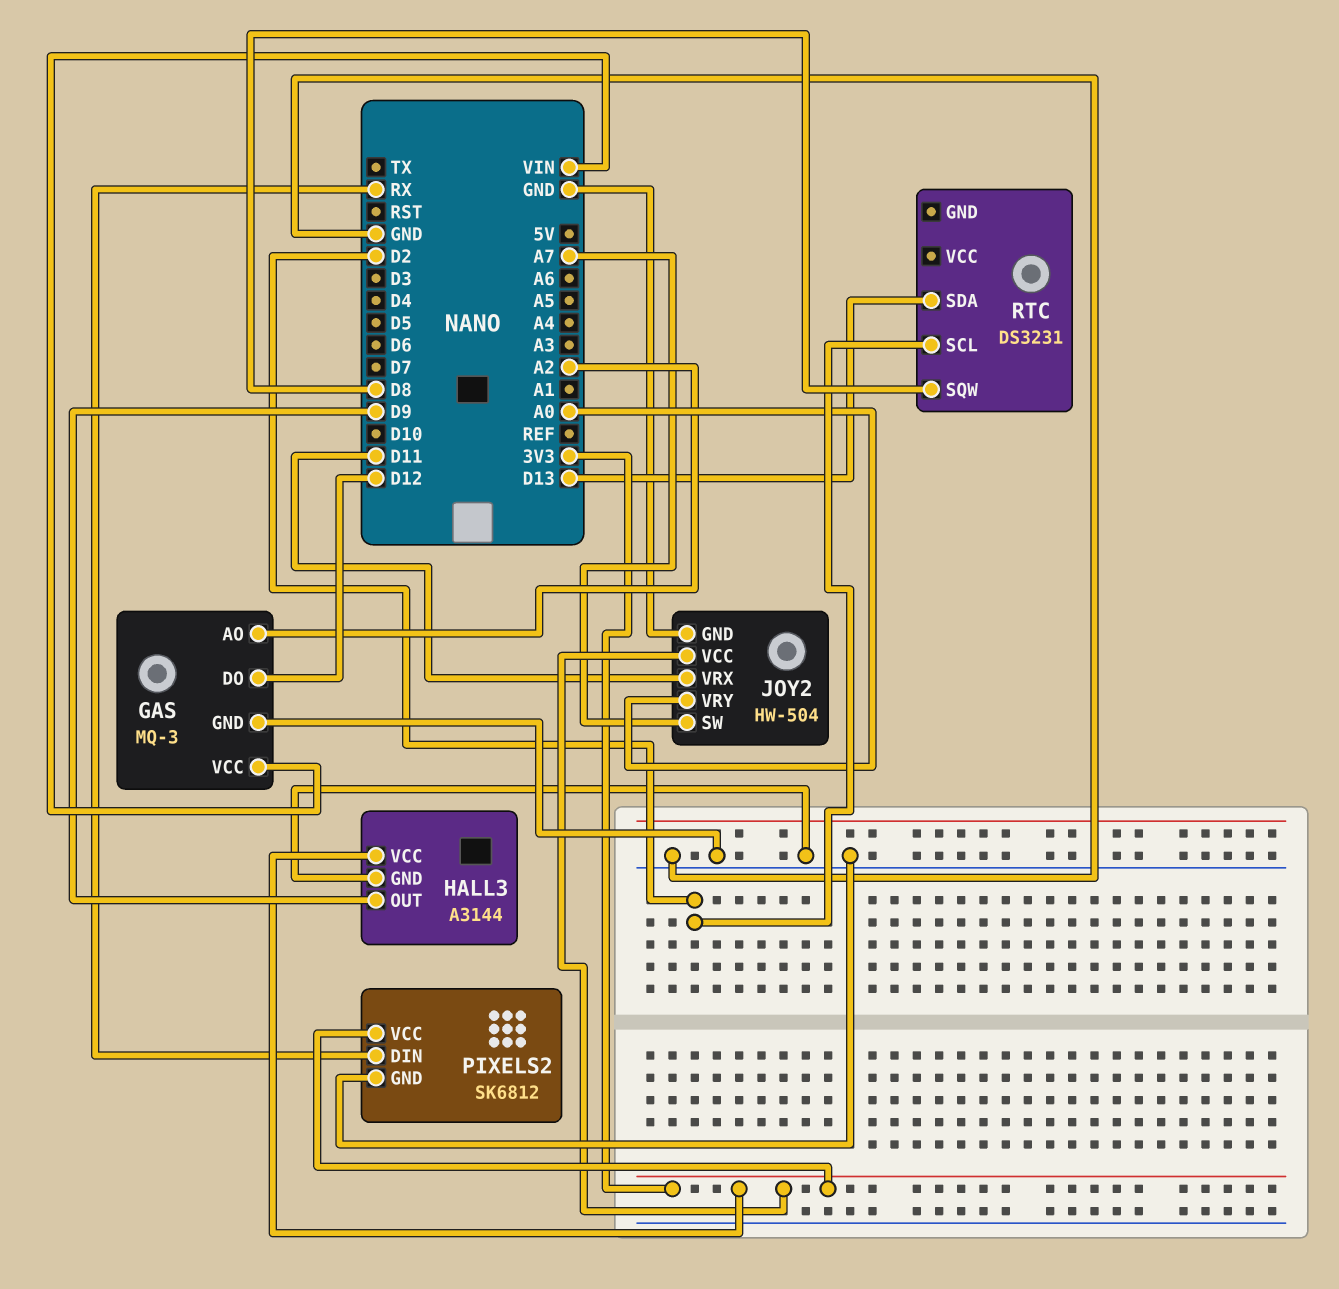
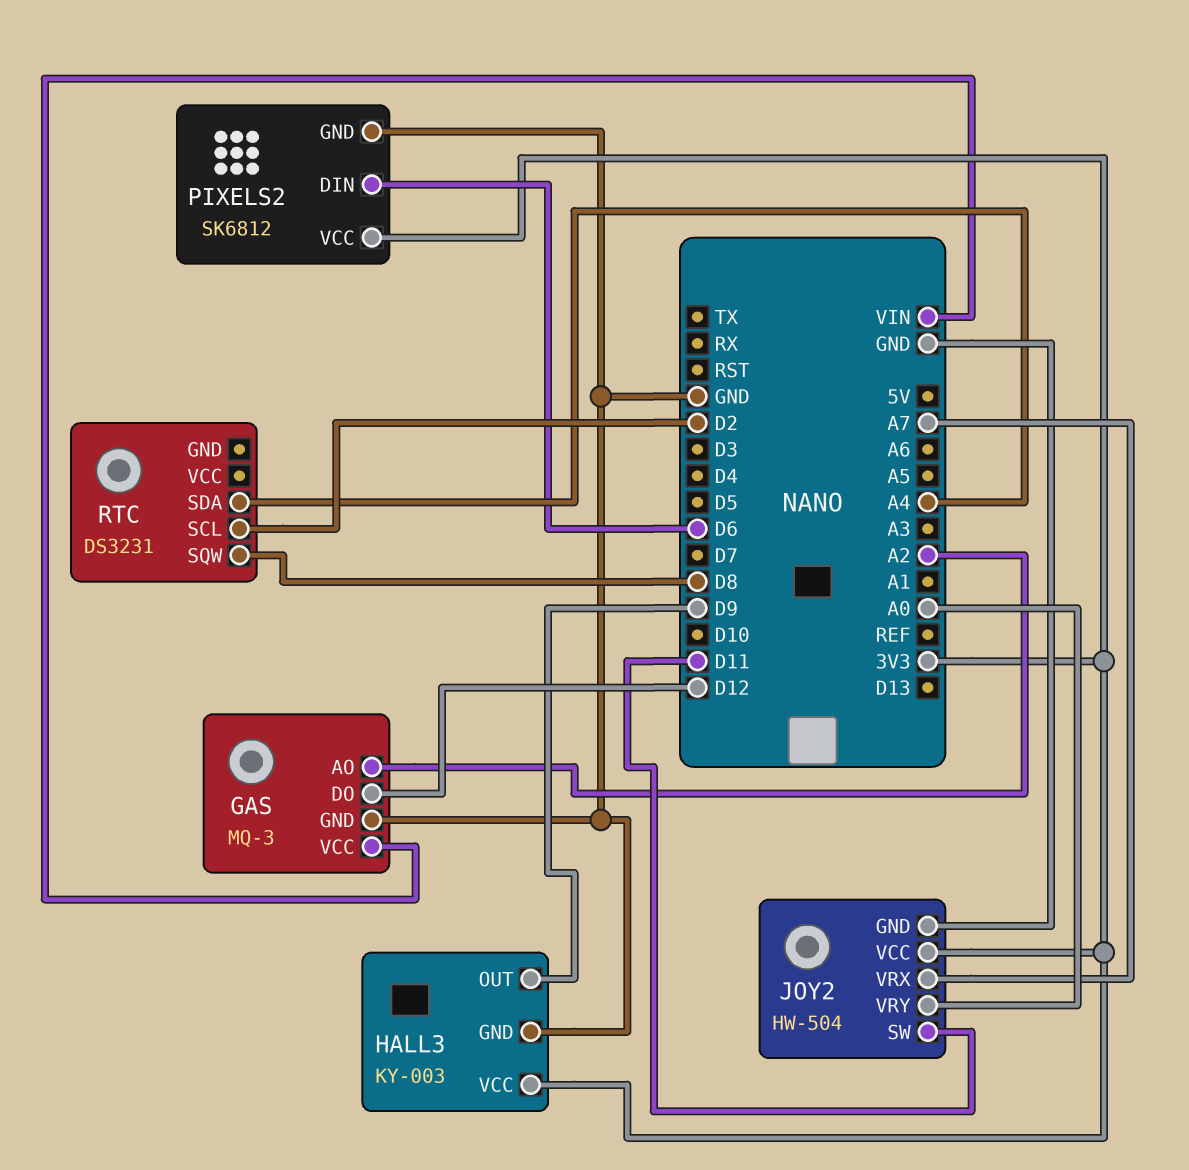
HALL3: A3144 -> KY-003
JOY2 pin SW: A7 -> D11
JOY2 pin VRX: D11 -> A7
PIXELS2 pin DIN: RX -> D6
RTC pin SDA: D13 -> A4

